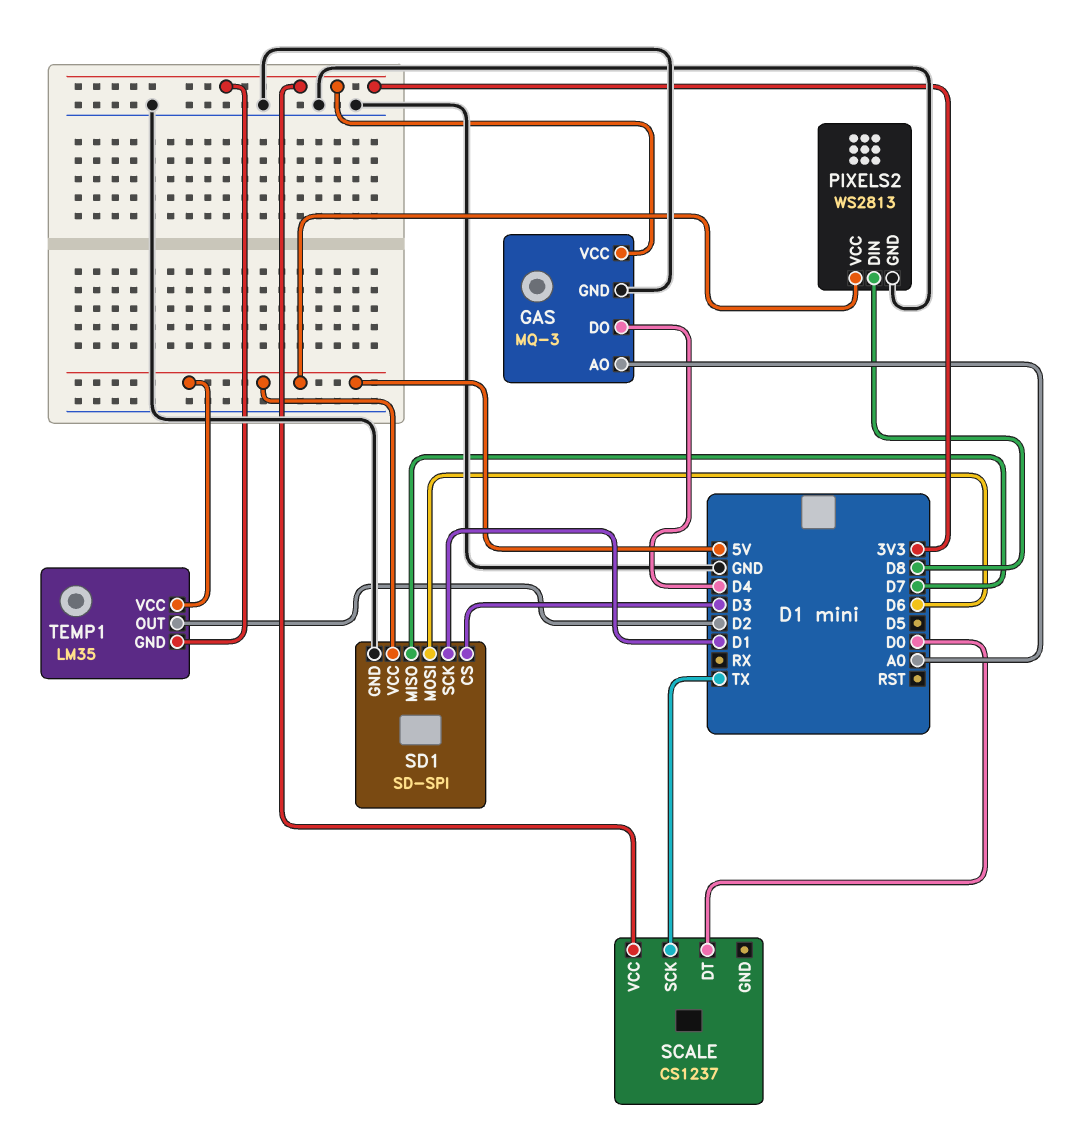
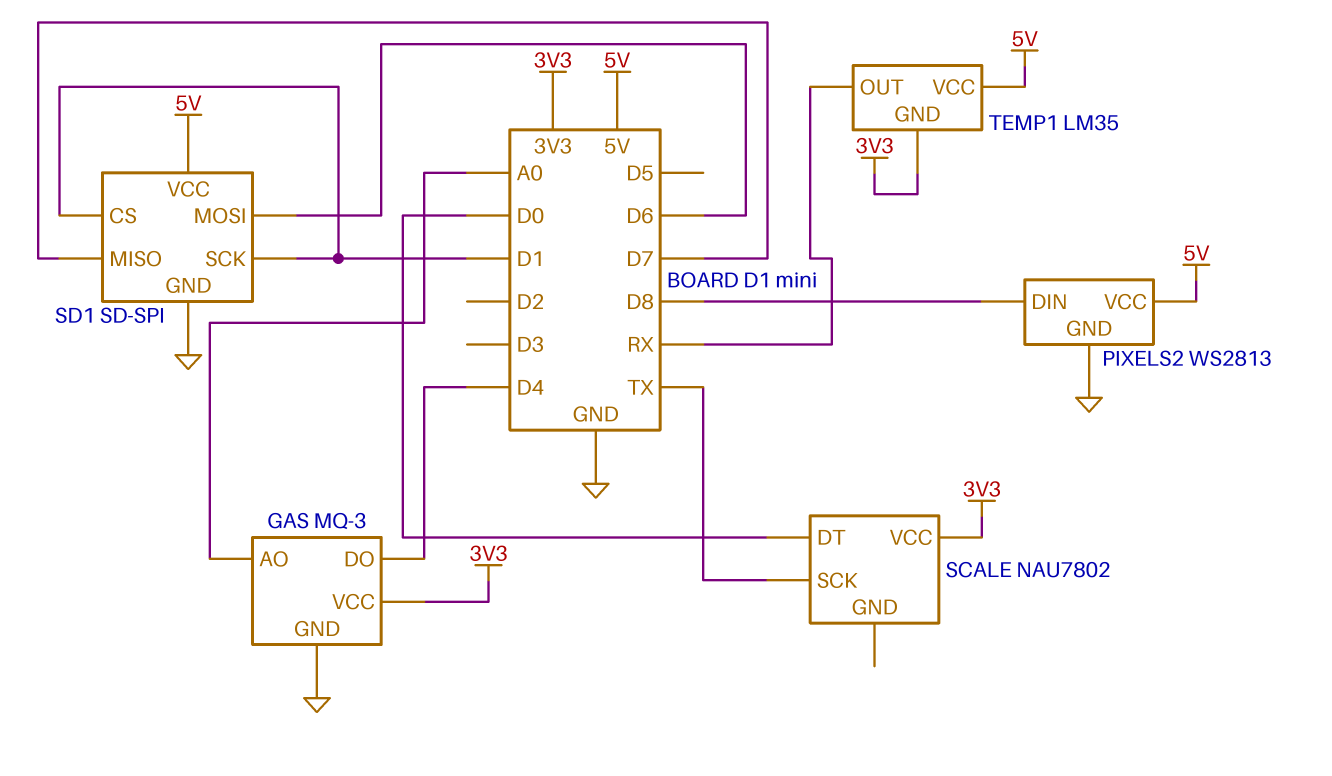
SCALE: CS1237 -> NAU7802
SD1 pin CS: D3 -> D1
TEMP1 pin OUT: D2 -> RX

